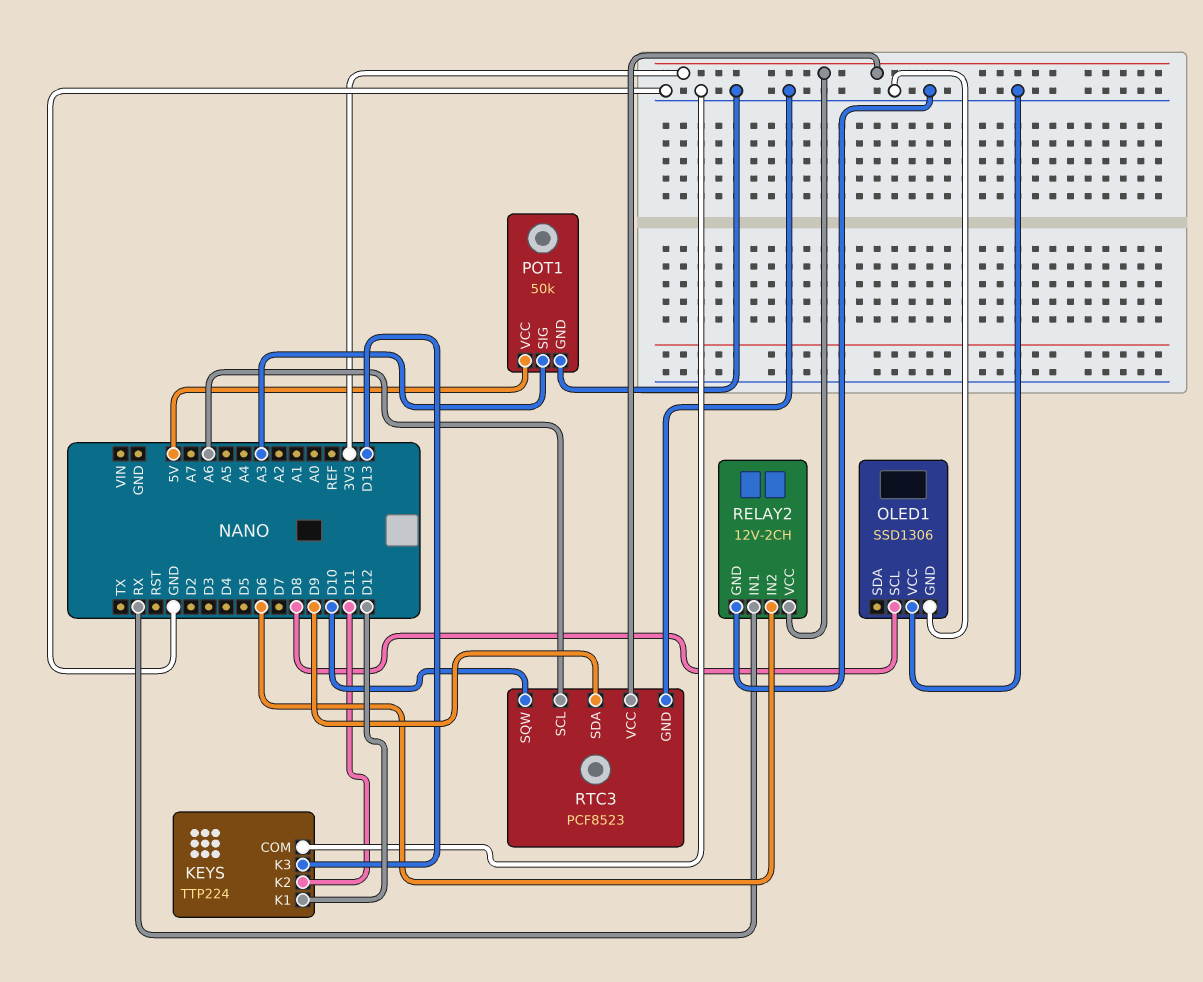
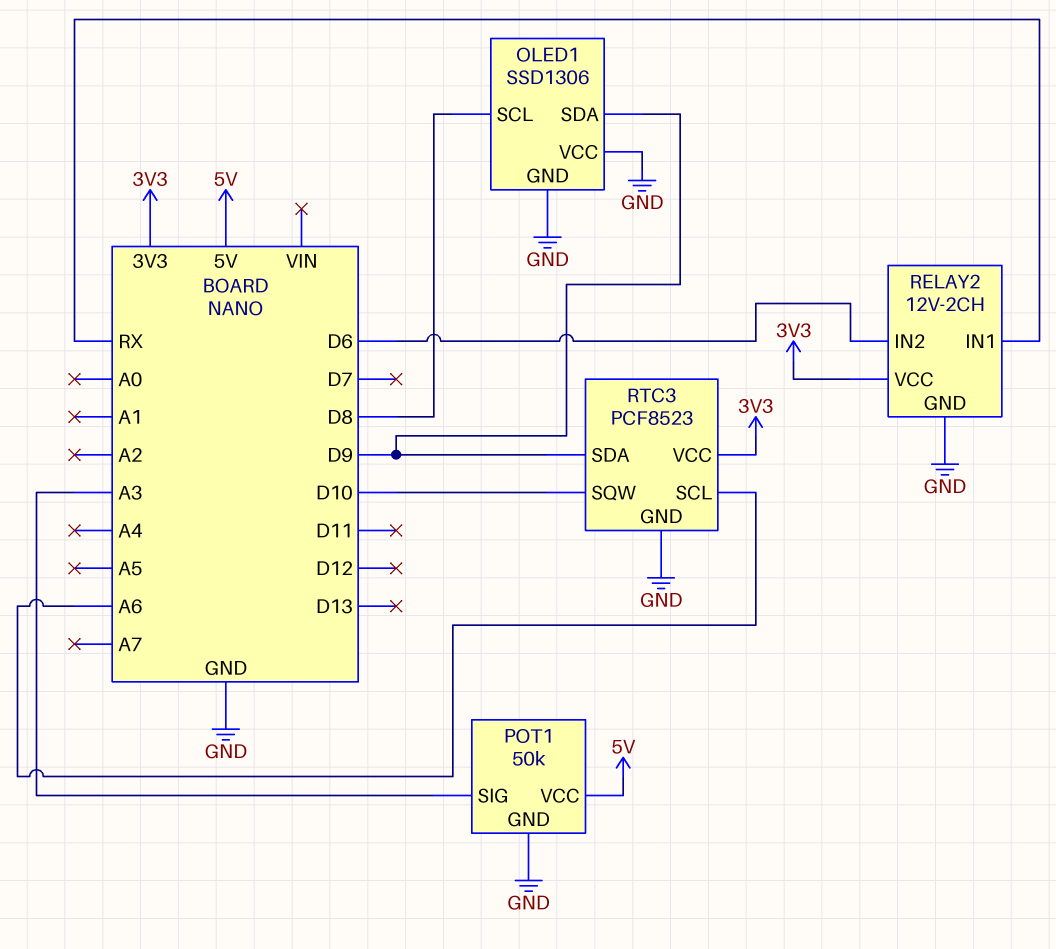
KEYS: TTP224 -> none
KEYS pin COM: GND -> none
KEYS pin K1: D12 -> none
KEYS pin K2: D11 -> none
KEYS pin K3: D13 -> none
OLED1 pin SDA: none -> D9

